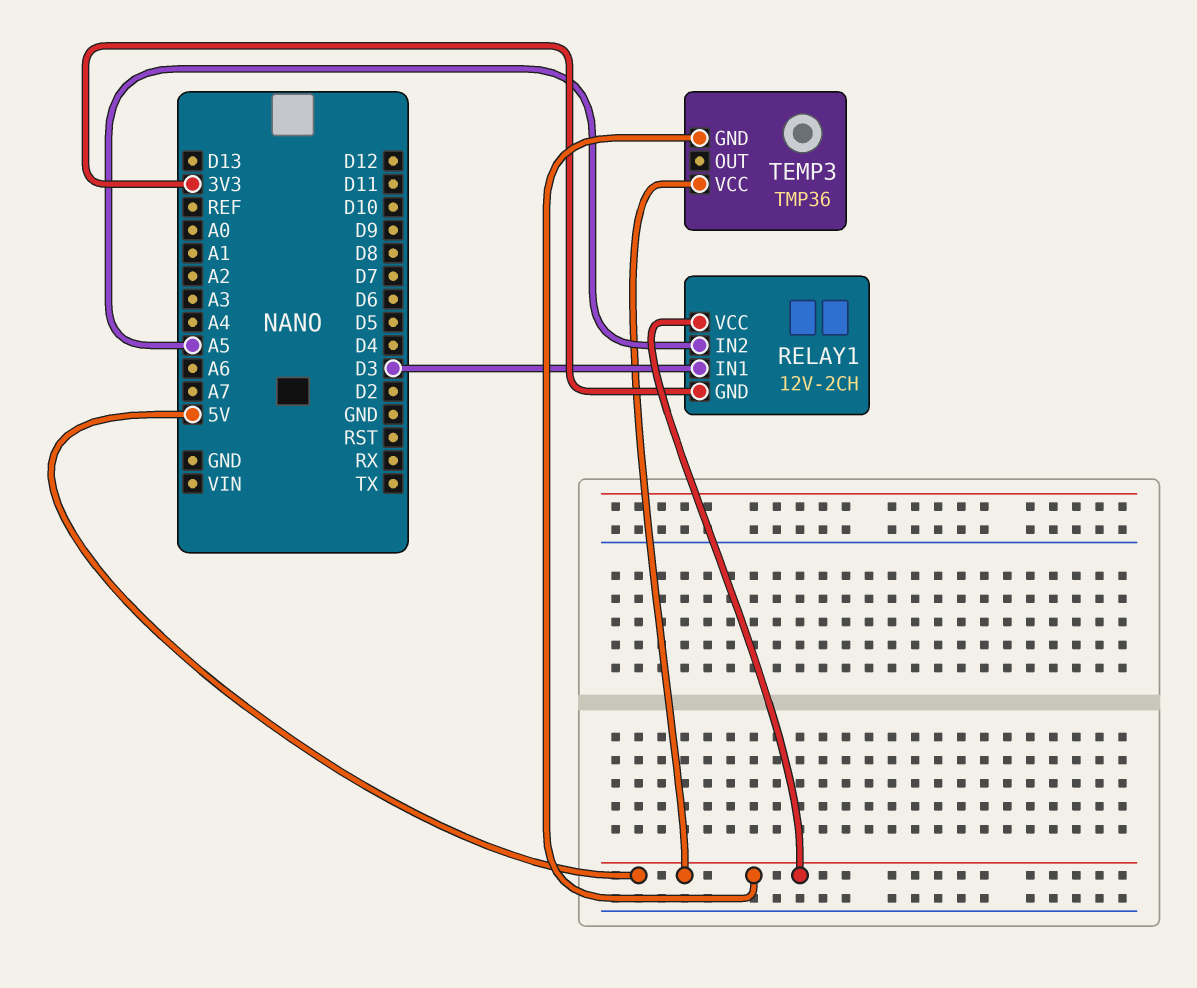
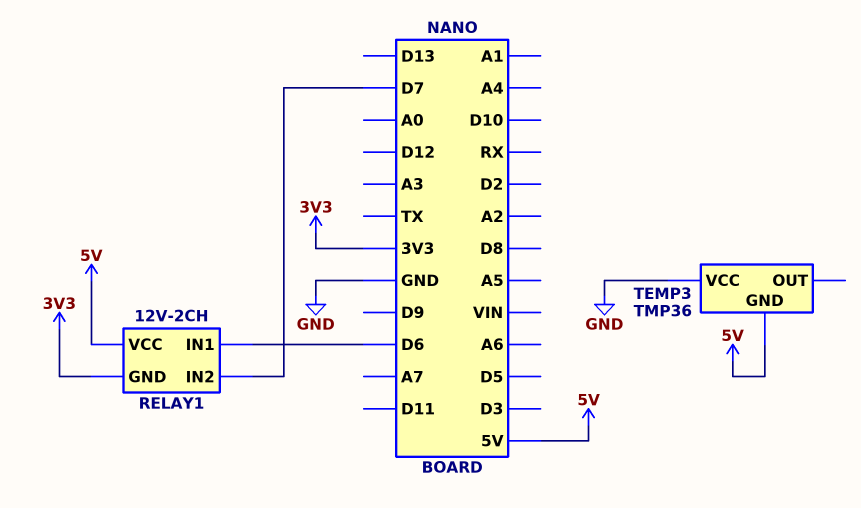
RELAY1 pin IN1: D3 -> D6
RELAY1 pin IN2: A5 -> D7
TEMP3 pin VCC: 5V -> GND

